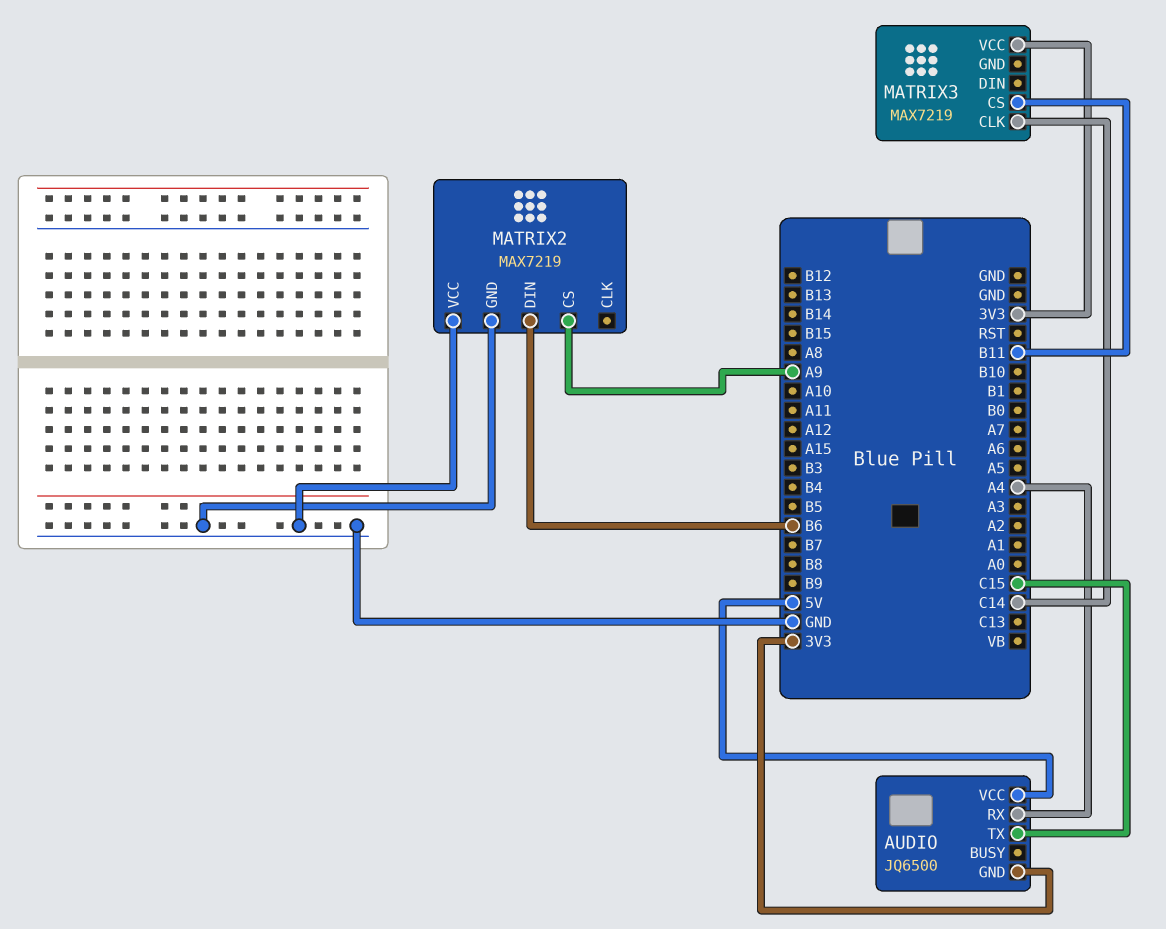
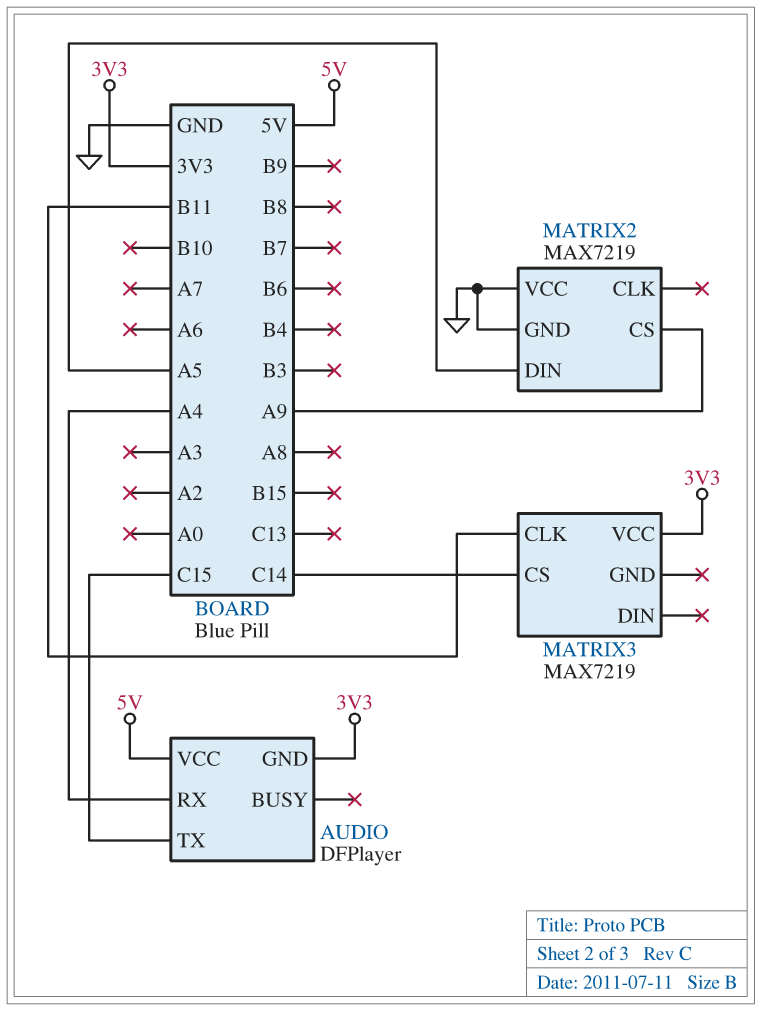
AUDIO: JQ6500 -> DFPlayer
MATRIX2 pin DIN: B6 -> A5
MATRIX3 pin CLK: C14 -> B11
MATRIX3 pin CS: B11 -> C14

